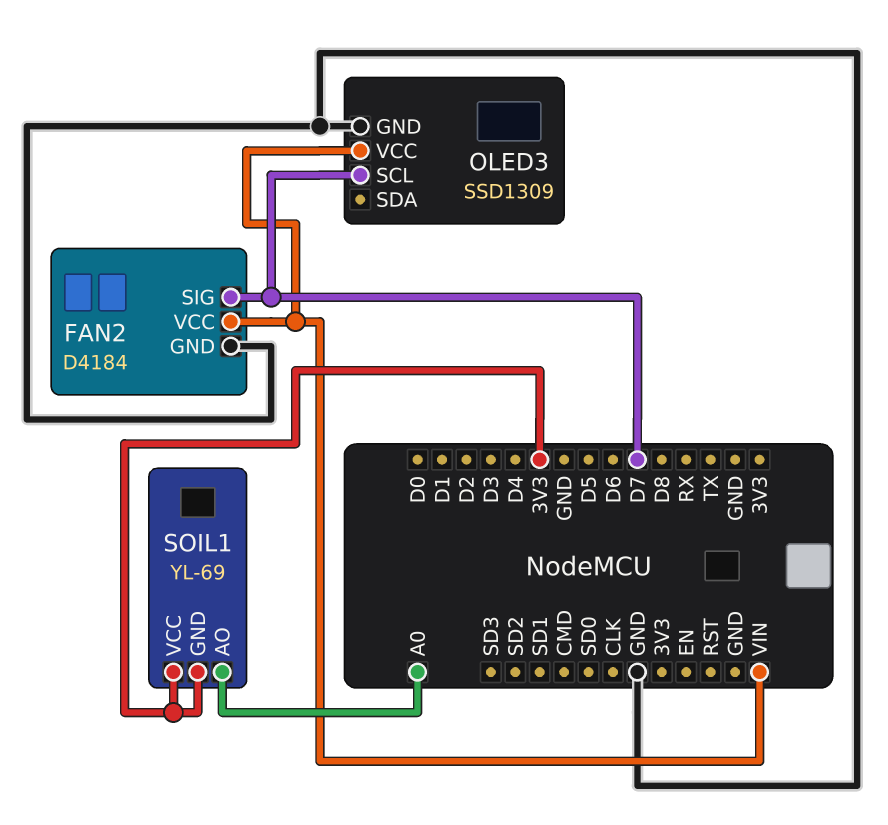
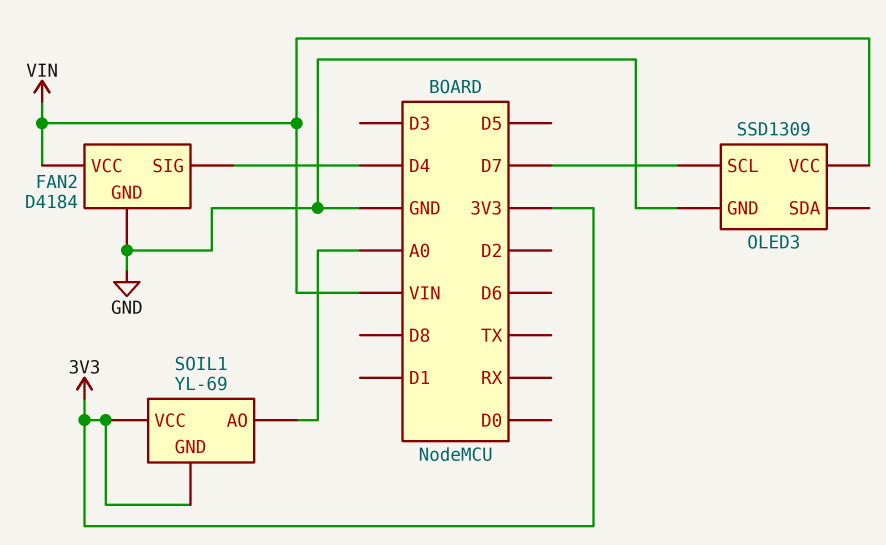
FAN2 pin SIG: D7 -> D4

